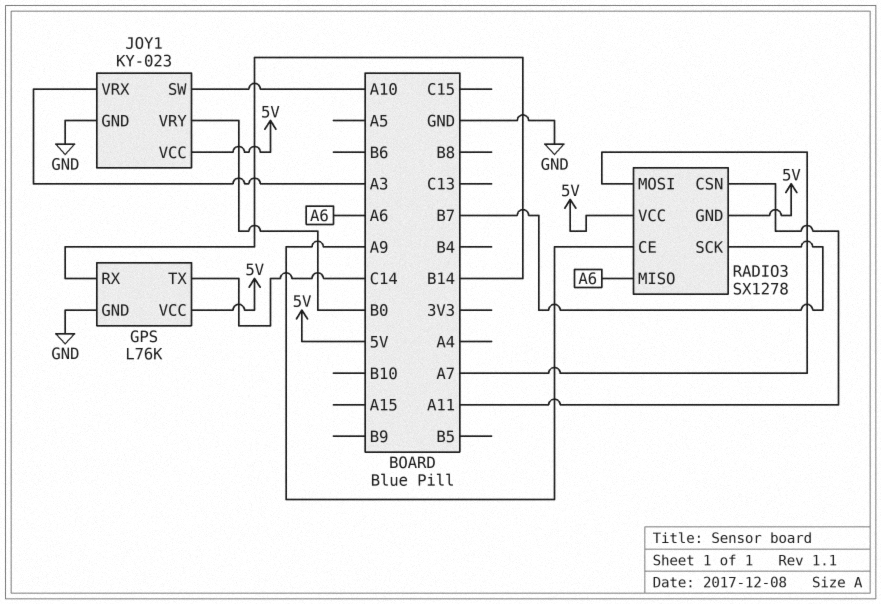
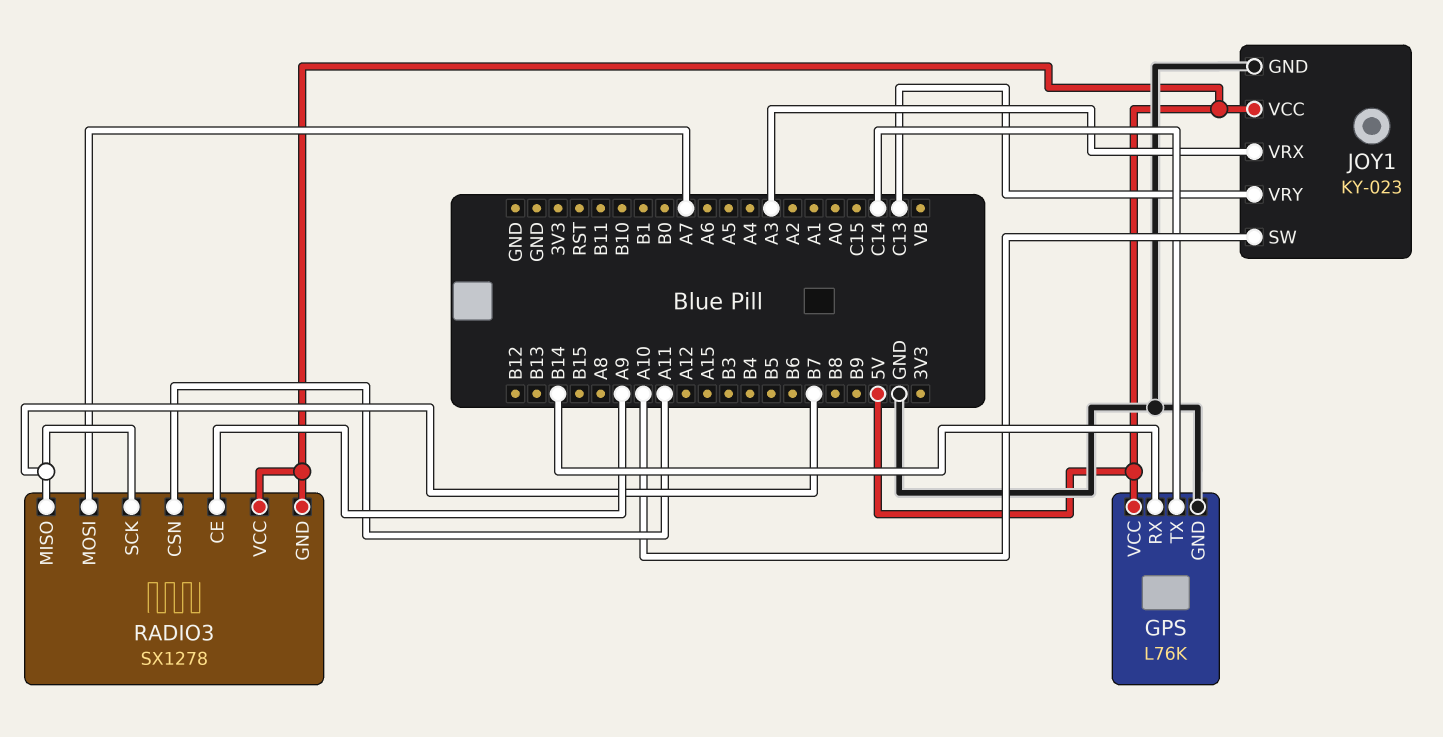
JOY1 pin VRY: B0 -> C13
RADIO3 pin MISO: A6 -> B7

